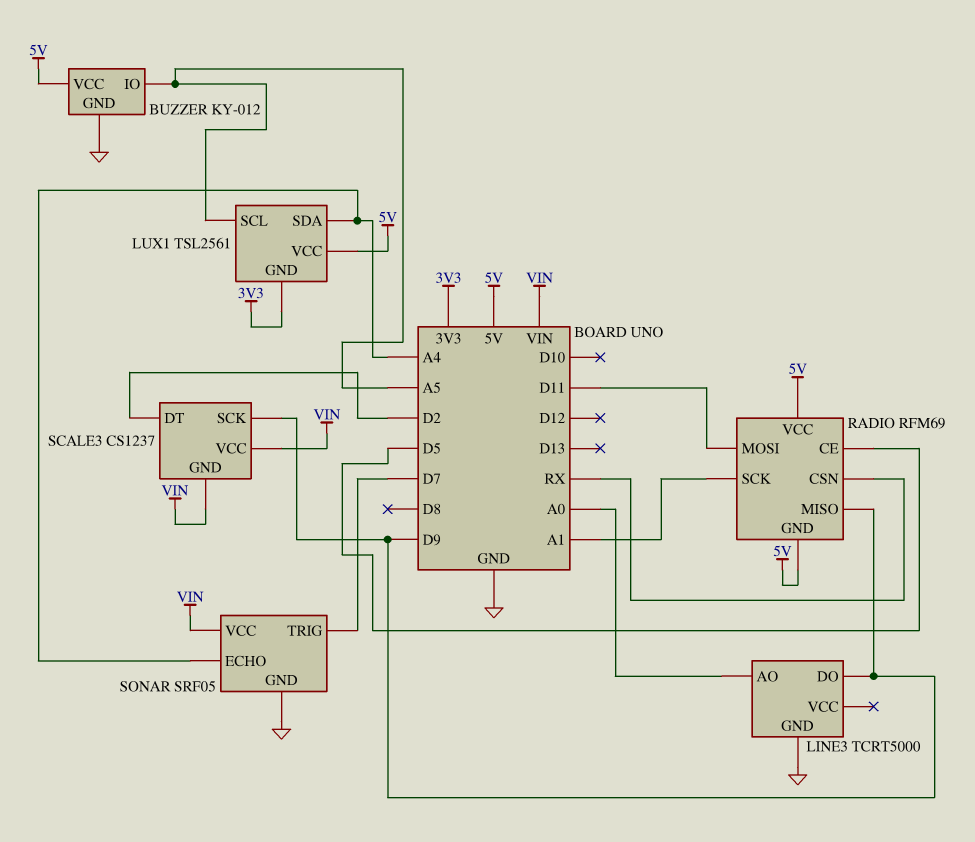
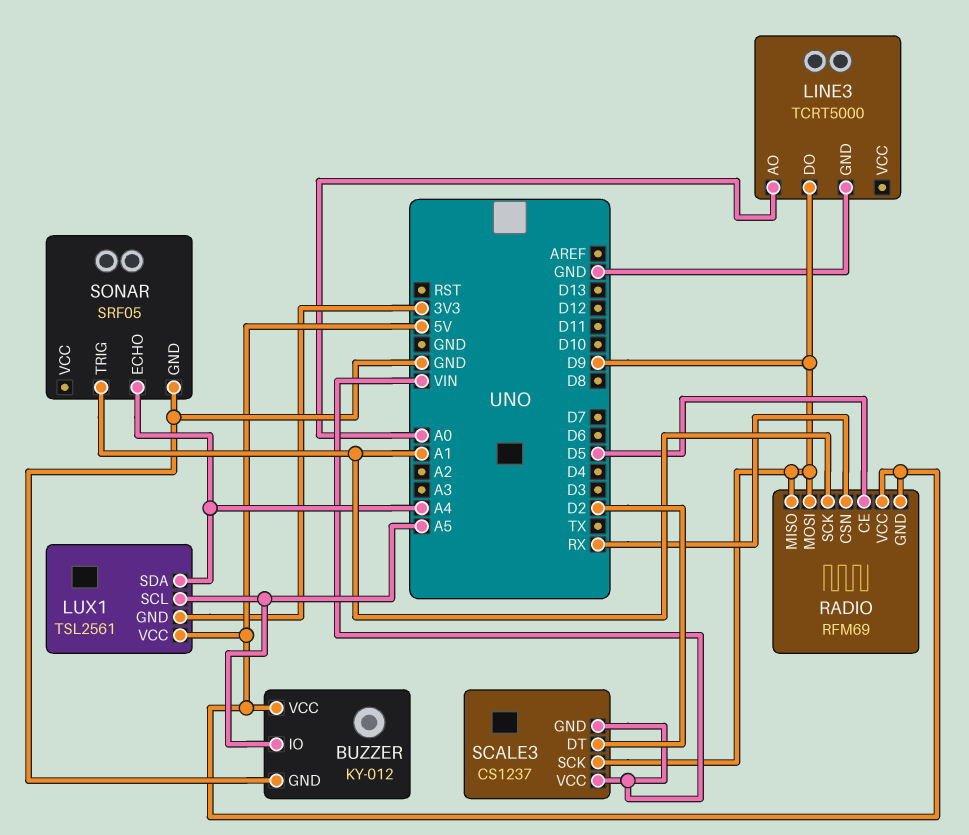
RADIO pin MOSI: D11 -> D9
SONAR pin TRIG: D7 -> A1
SONAR pin VCC: VIN -> none

